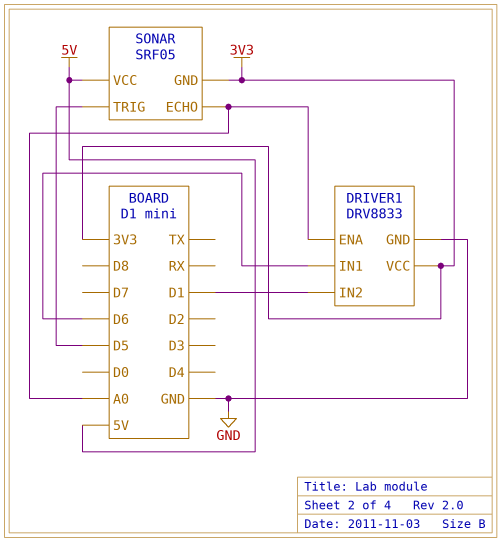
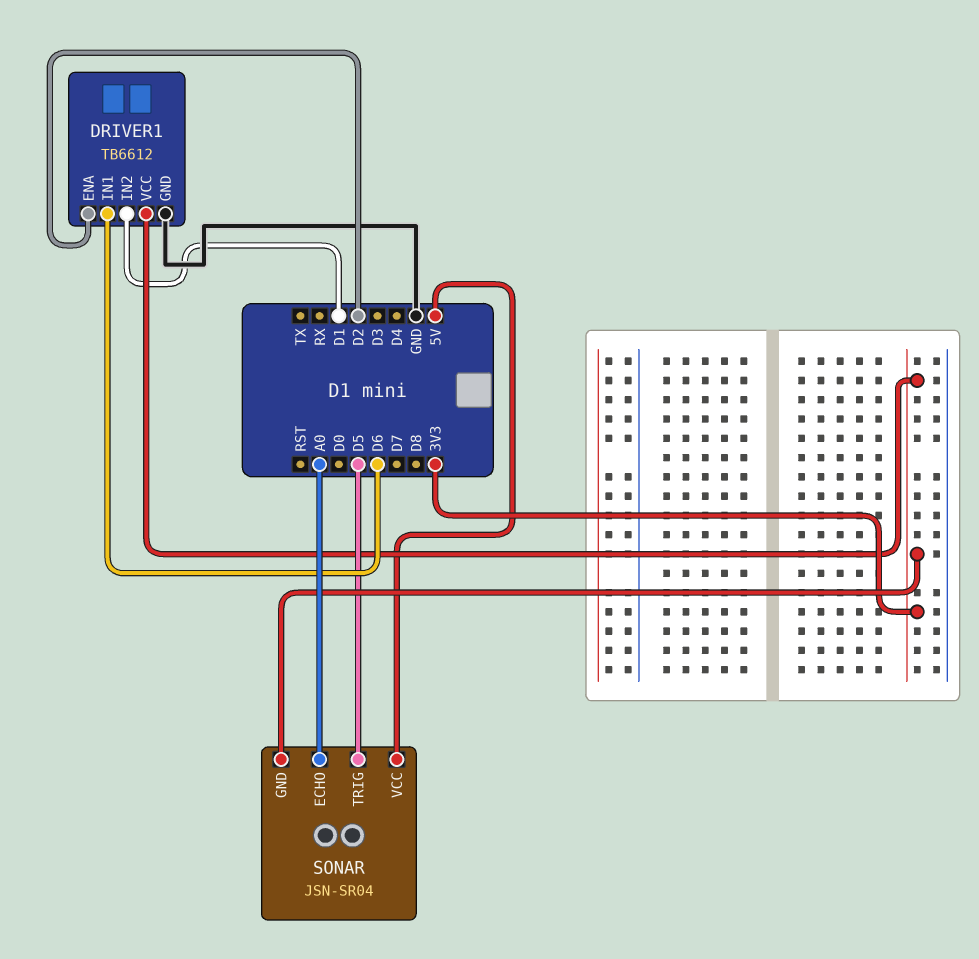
DRIVER1: DRV8833 -> TB6612
DRIVER1 pin ENA: A0 -> D2
SONAR: SRF05 -> JSN-SR04

